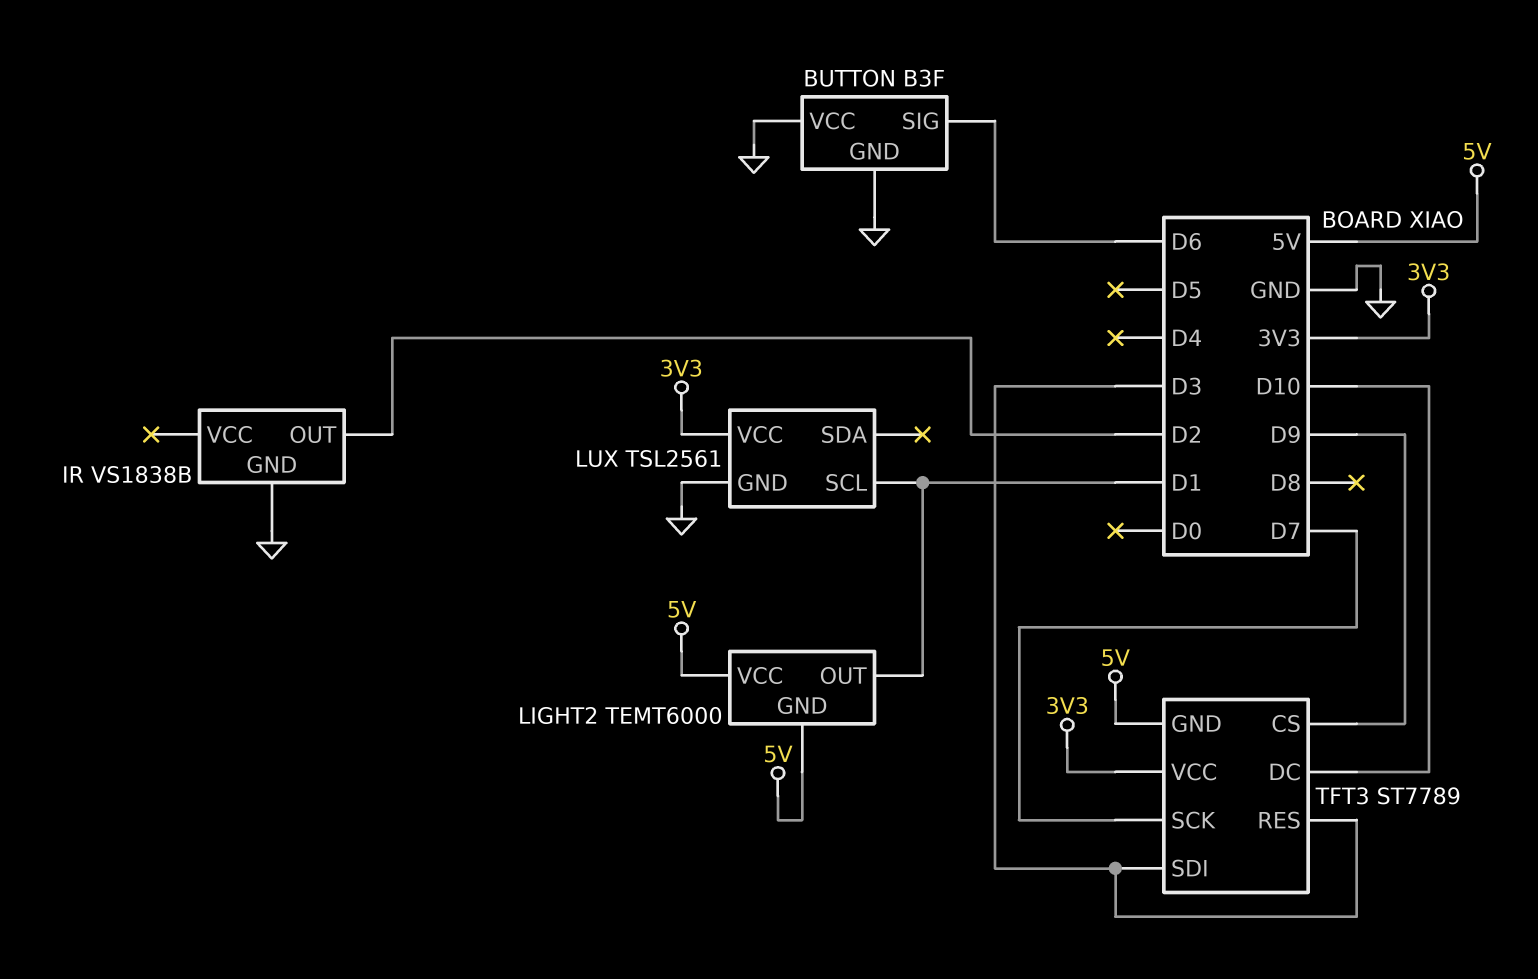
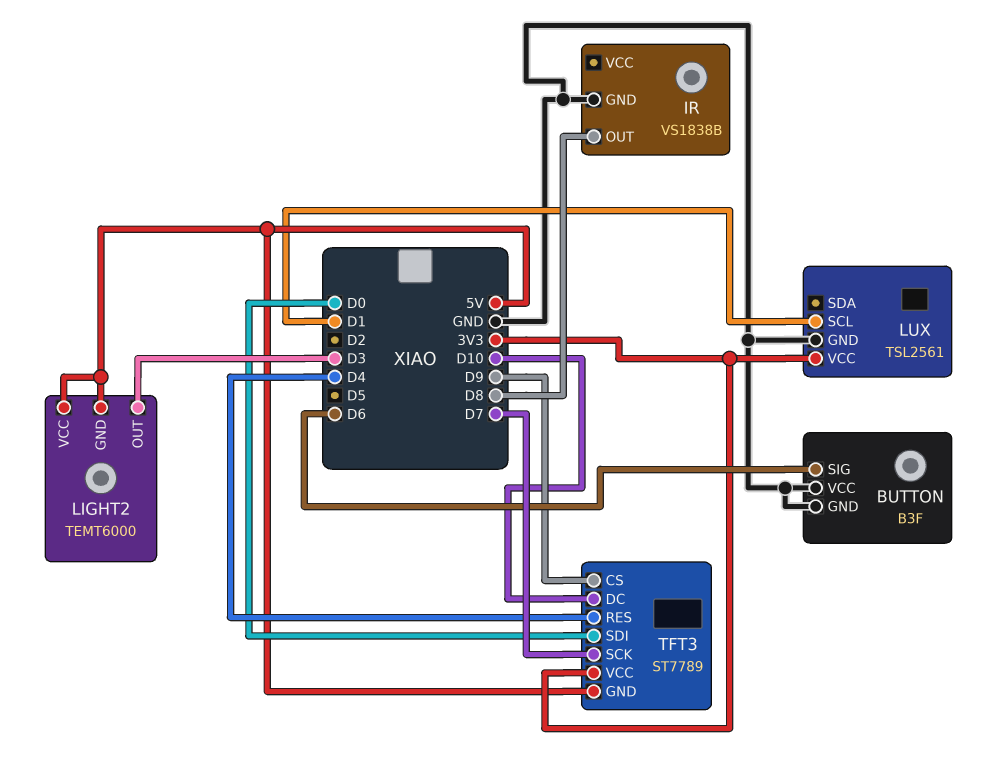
IR pin OUT: D2 -> D8
LIGHT2 pin OUT: D1 -> D3
TFT3 pin RES: D3 -> D4
TFT3 pin SDI: D3 -> D0

